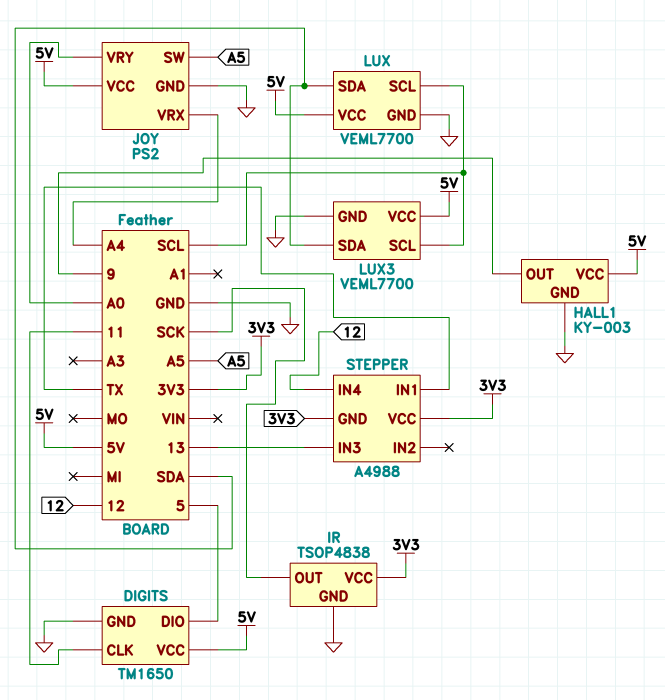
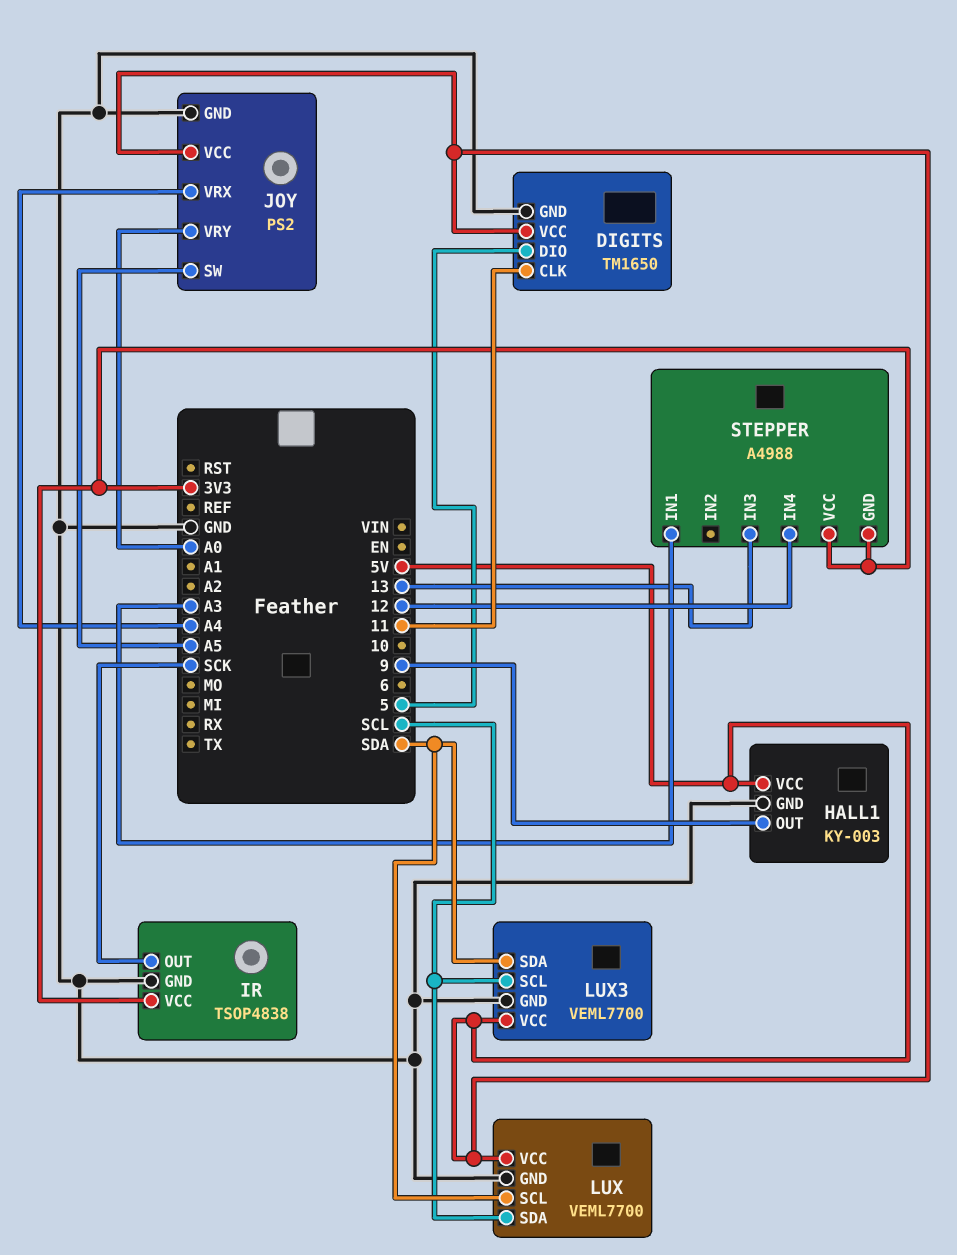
LUX pin SCL: SCL -> SDA
LUX pin SDA: SDA -> SCL
STEPPER pin IN1: TX -> A3

